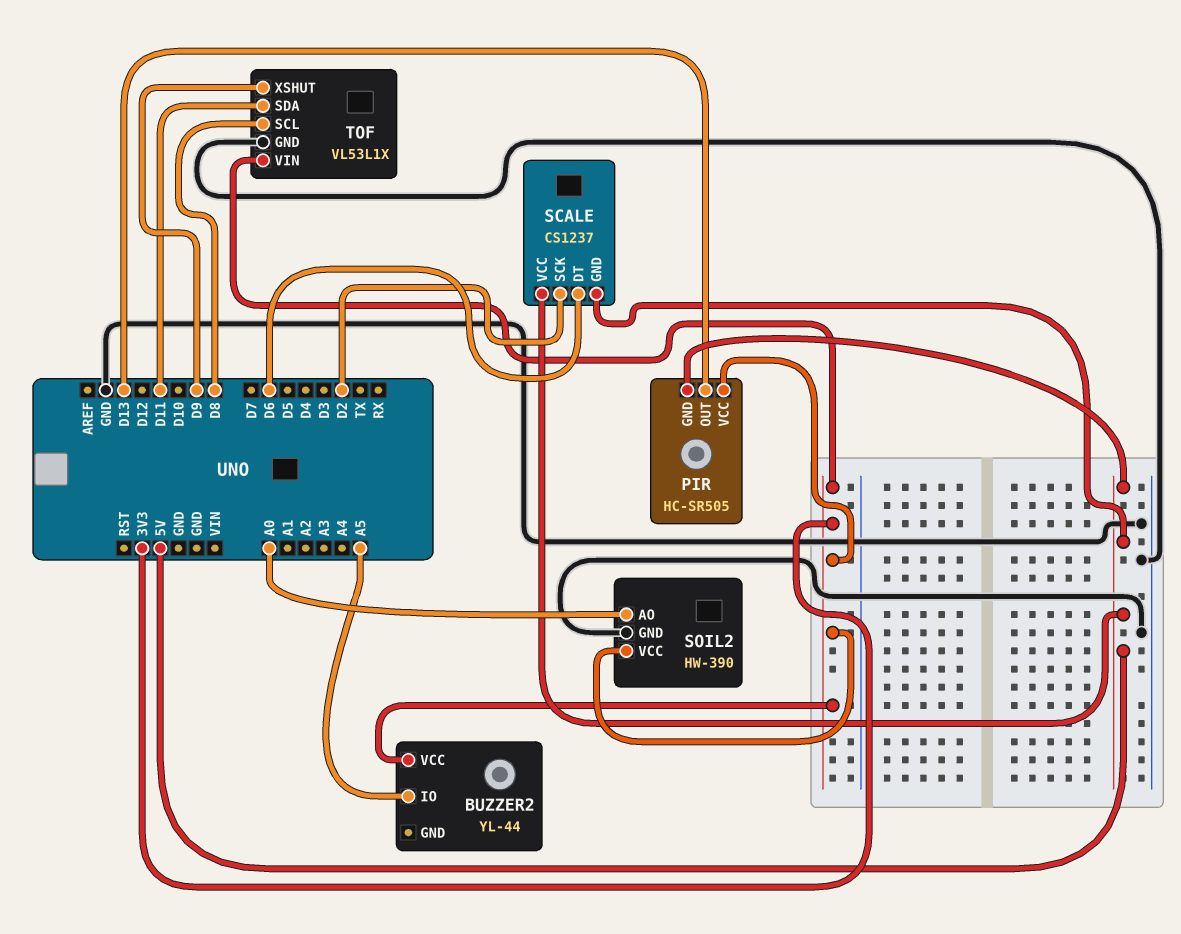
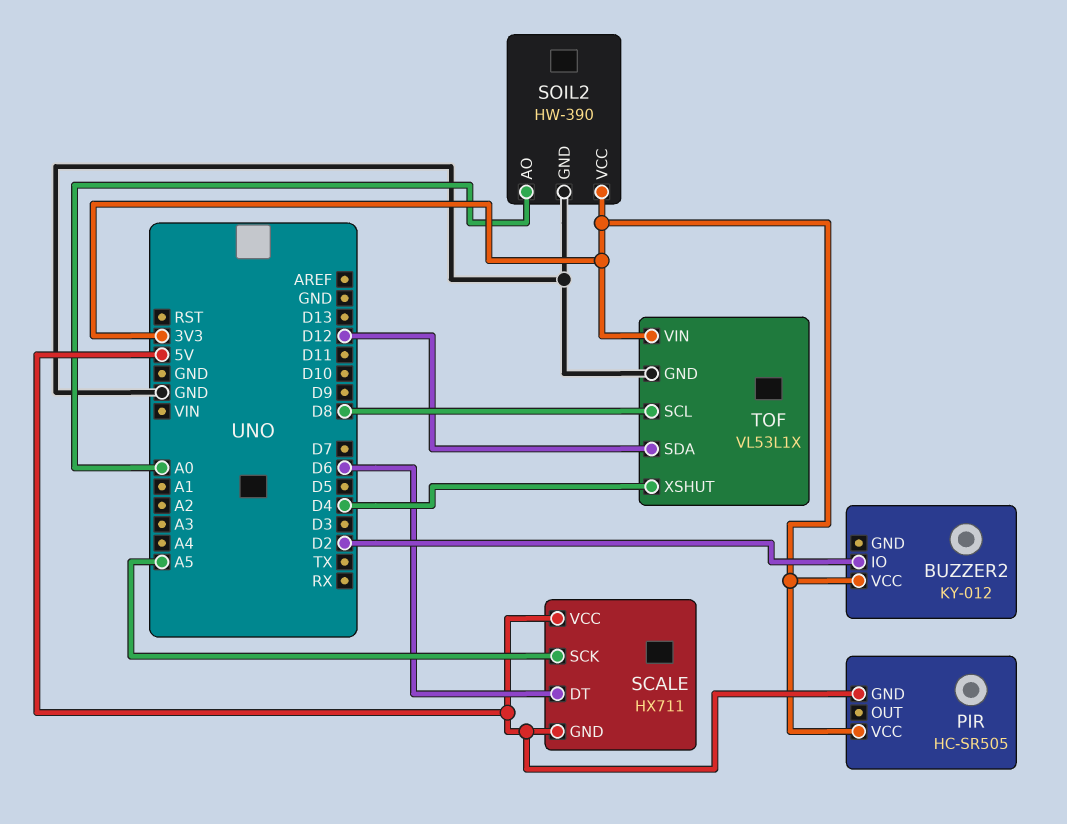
BUZZER2: YL-44 -> KY-012
BUZZER2 pin IO: A5 -> D2
PIR pin OUT: D13 -> none
SCALE: CS1237 -> HX711
SCALE pin SCK: D2 -> A5
TOF pin SDA: D11 -> D12
TOF pin XSHUT: D9 -> D4

